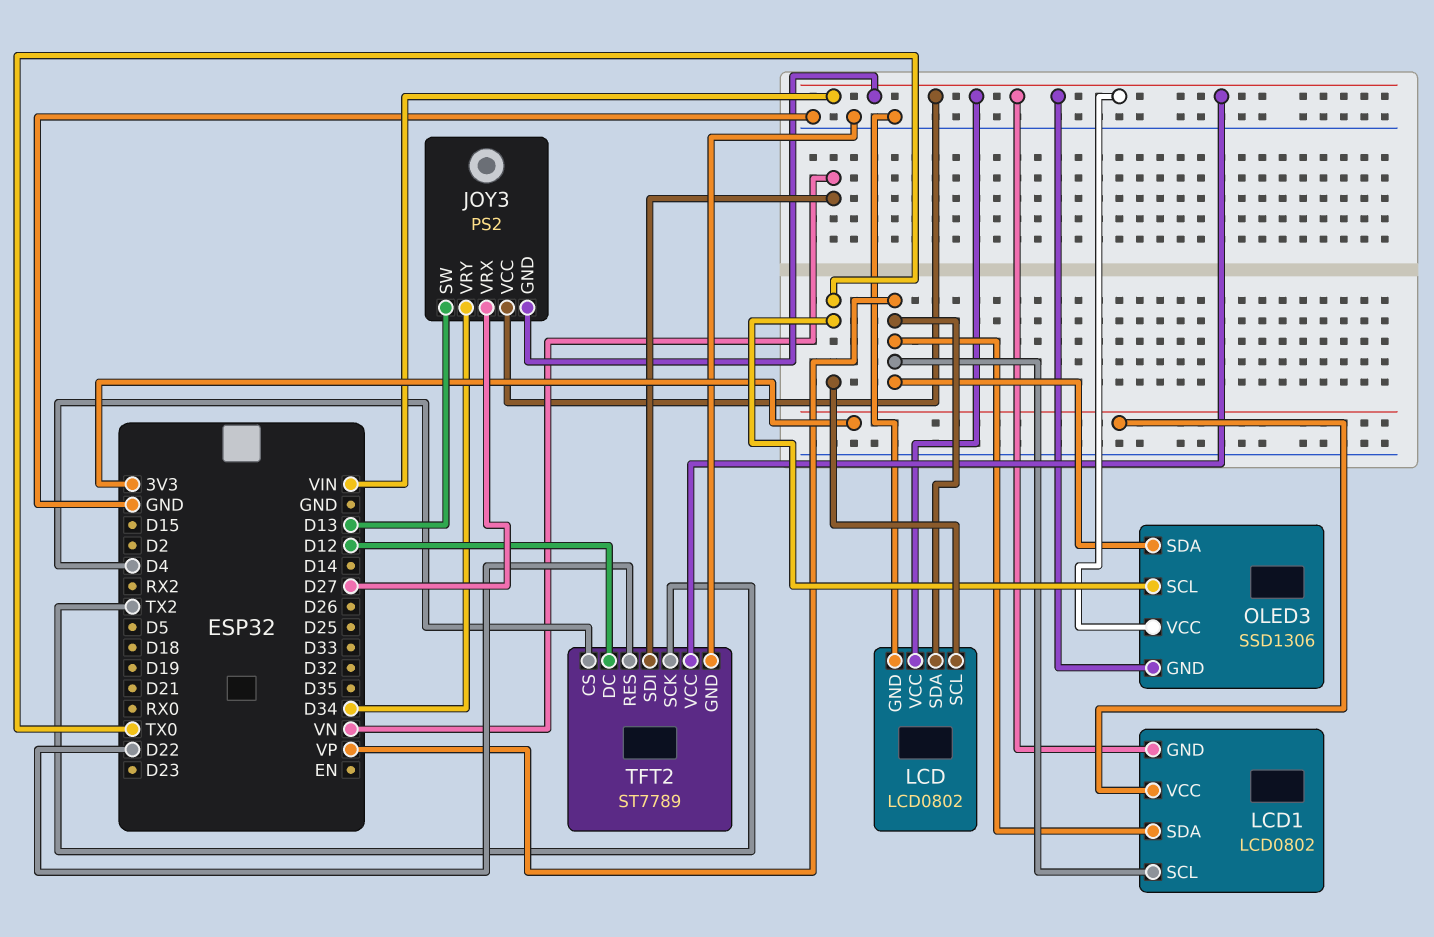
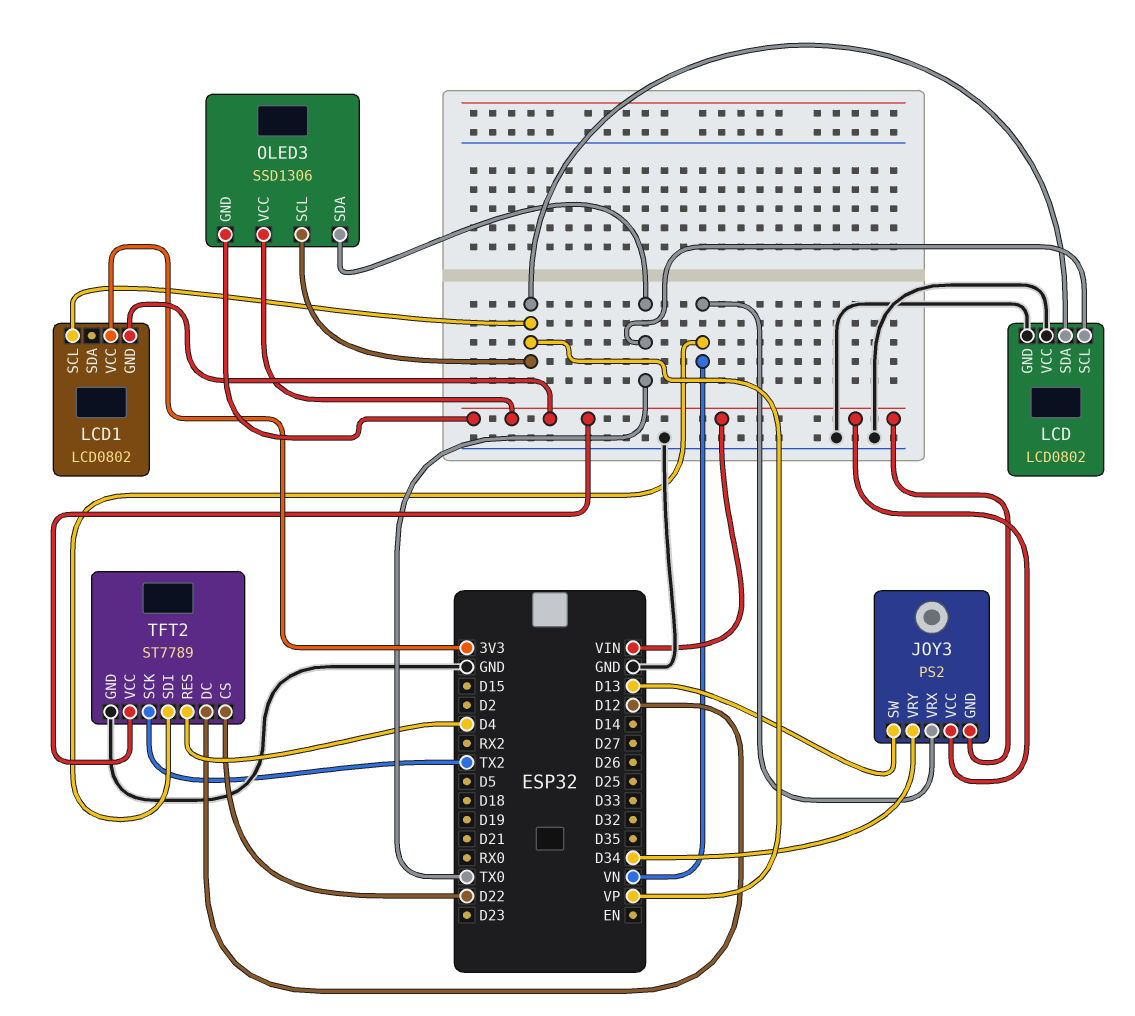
JOY3 pin VRX: D27 -> VN
LCD pin VCC: VIN -> GND
LCD1 pin SDA: VP -> none
OLED3 pin SCL: TX0 -> VP
OLED3 pin SDA: VP -> TX0
TFT2 pin CS: D4 -> D22
TFT2 pin RES: D22 -> D4

